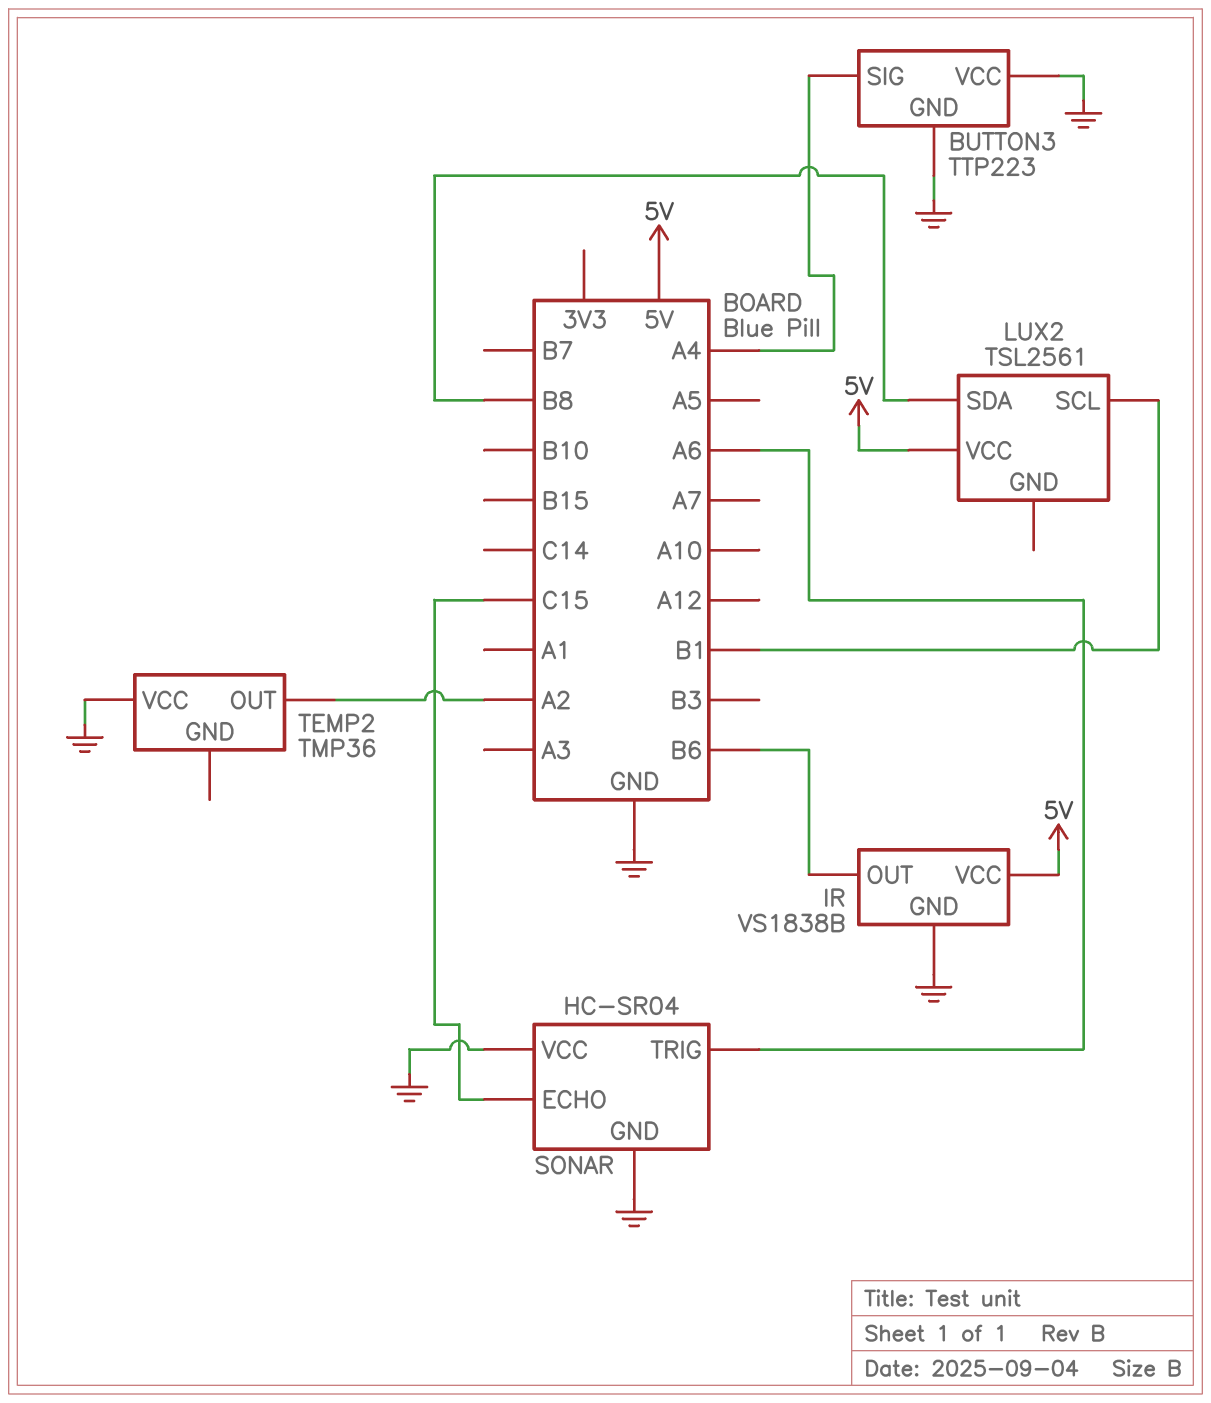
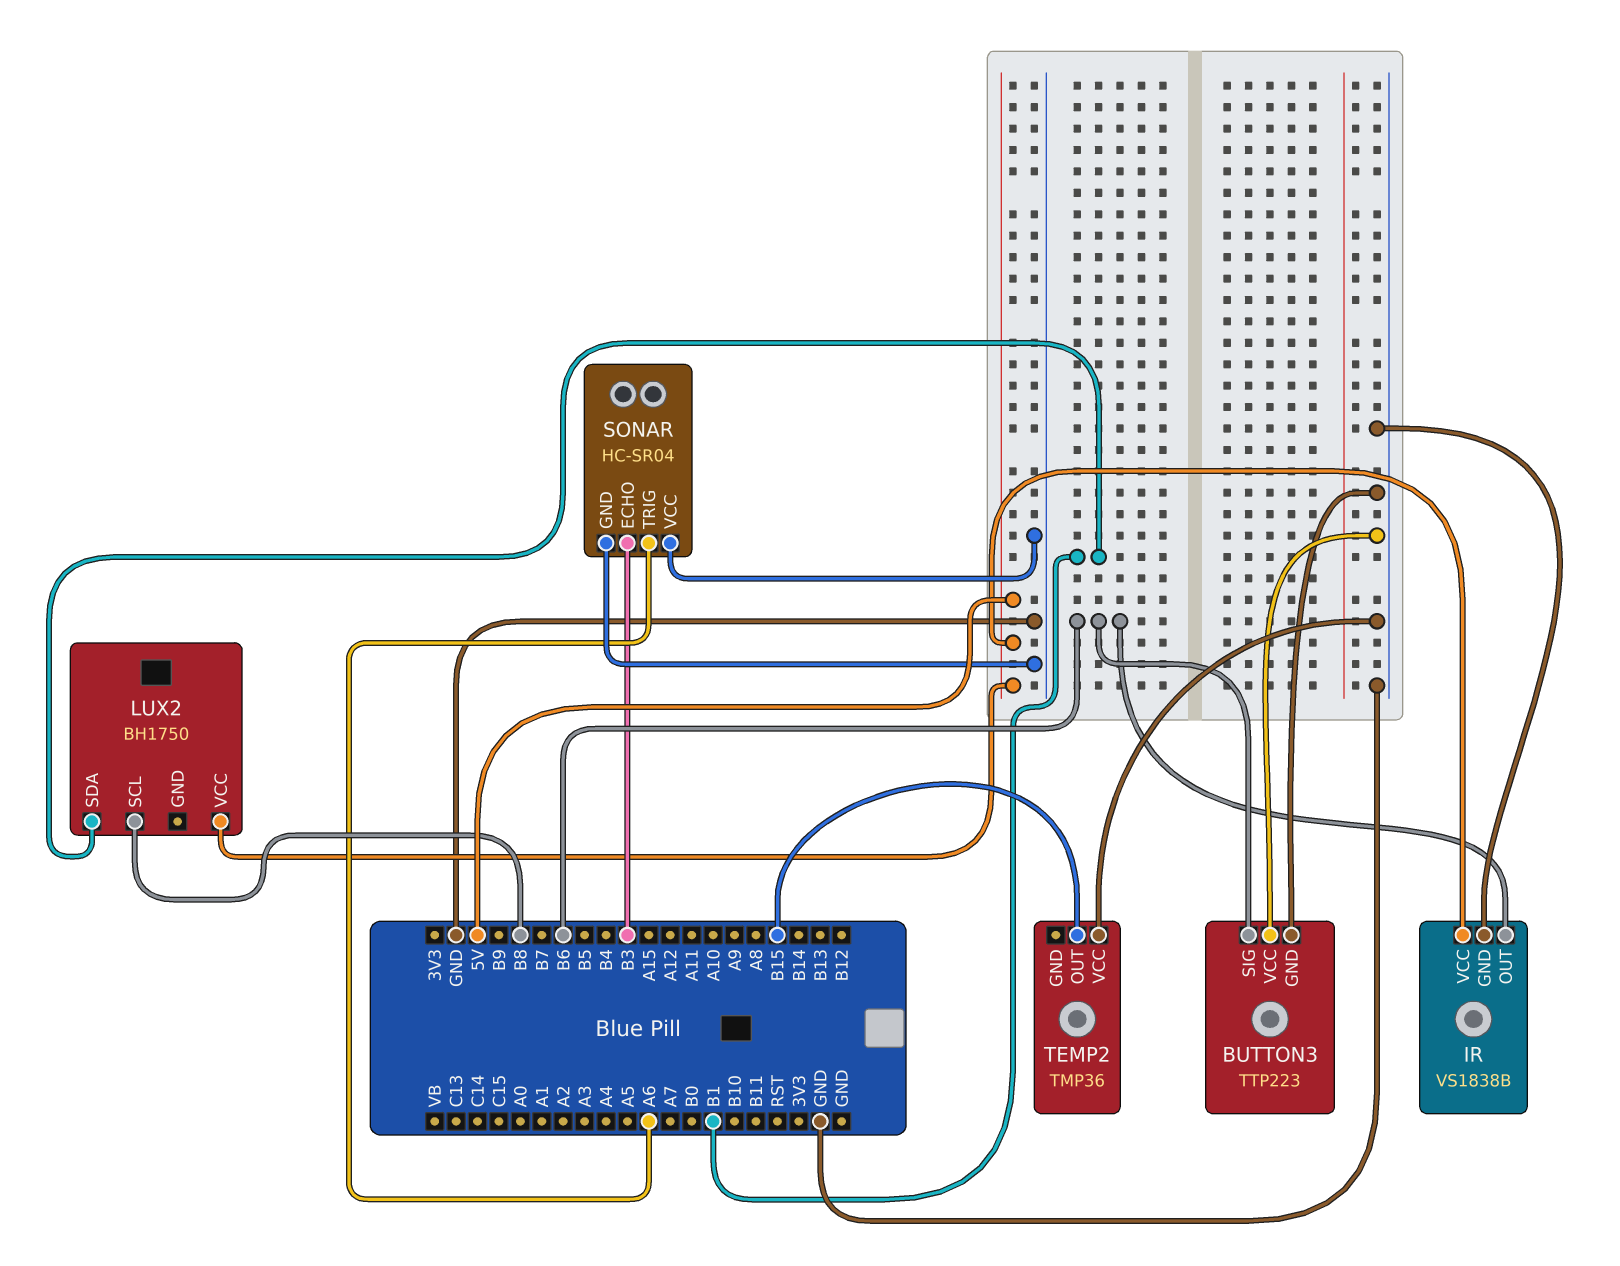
BUTTON3 pin SIG: A4 -> B6
LUX2: TSL2561 -> BH1750
LUX2 pin SCL: B1 -> B8
LUX2 pin SDA: B8 -> B1
SONAR pin ECHO: C15 -> B3
TEMP2 pin OUT: A2 -> B15

